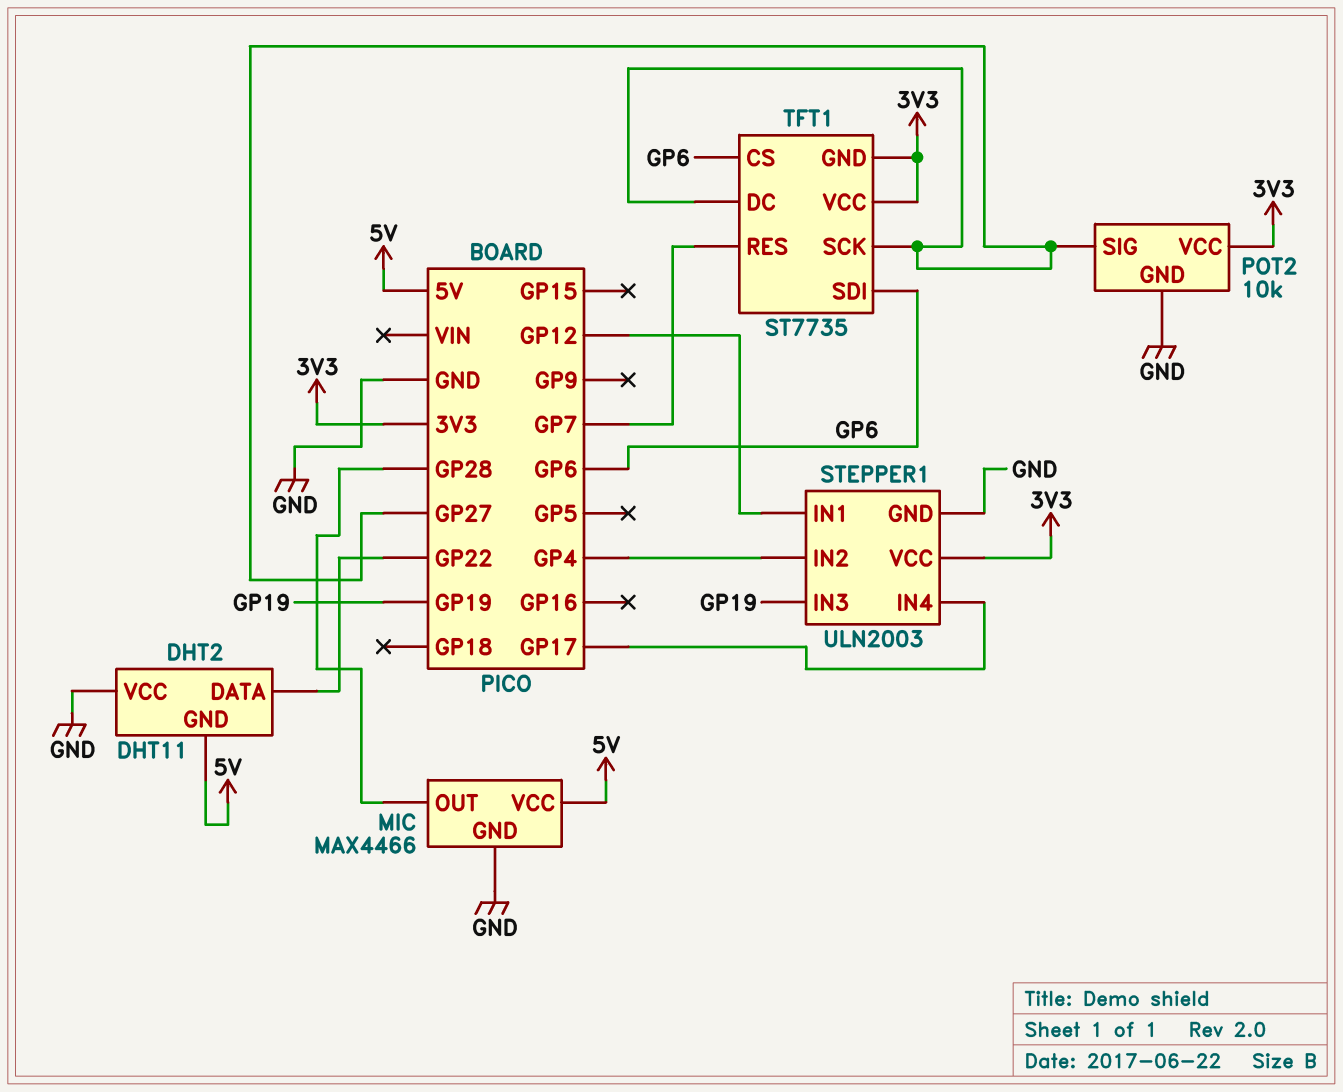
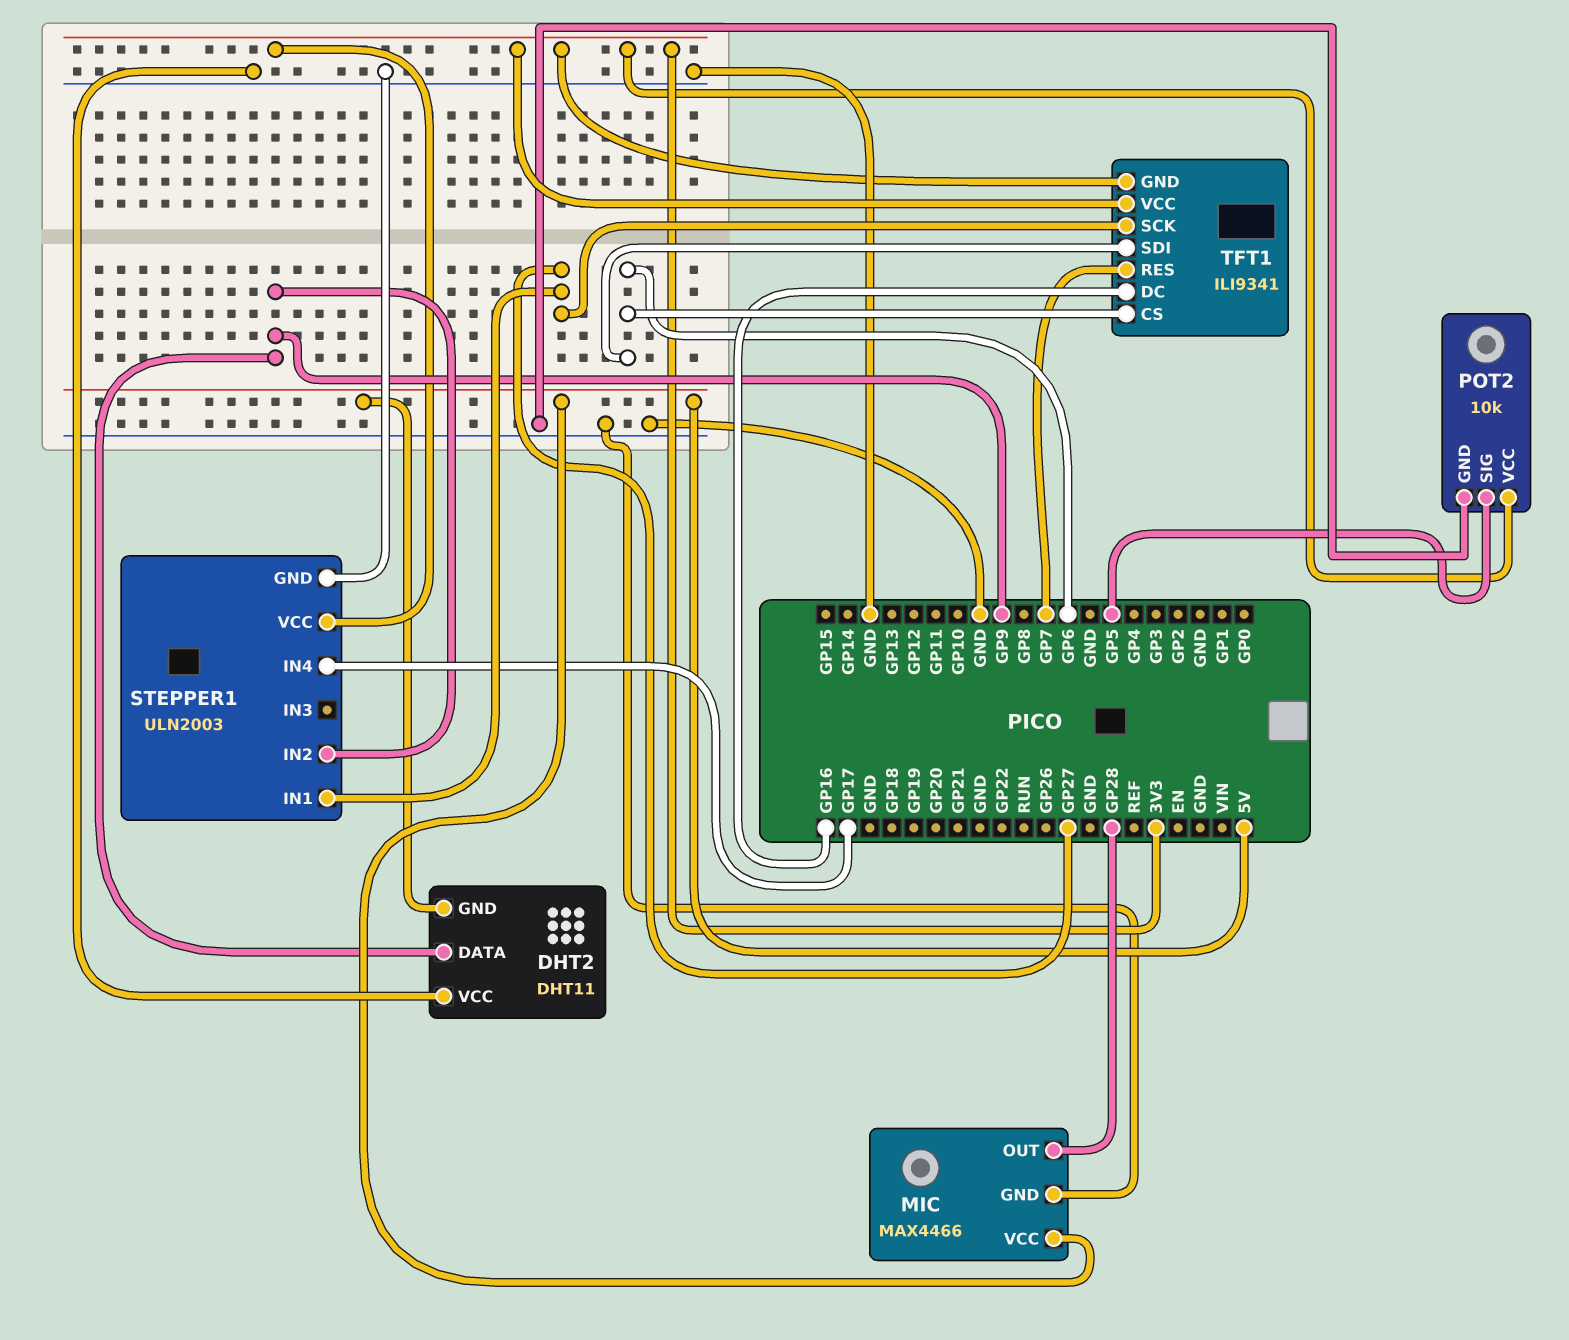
DHT2 pin DATA: GP22 -> GP9
POT2 pin SIG: GP27 -> GP5
STEPPER1 pin IN1: GP12 -> GP27
STEPPER1 pin IN2: GP4 -> GP9
STEPPER1 pin IN3: GP19 -> none
TFT1: ST7735 -> ILI9341
TFT1 pin DC: GP27 -> GP16

